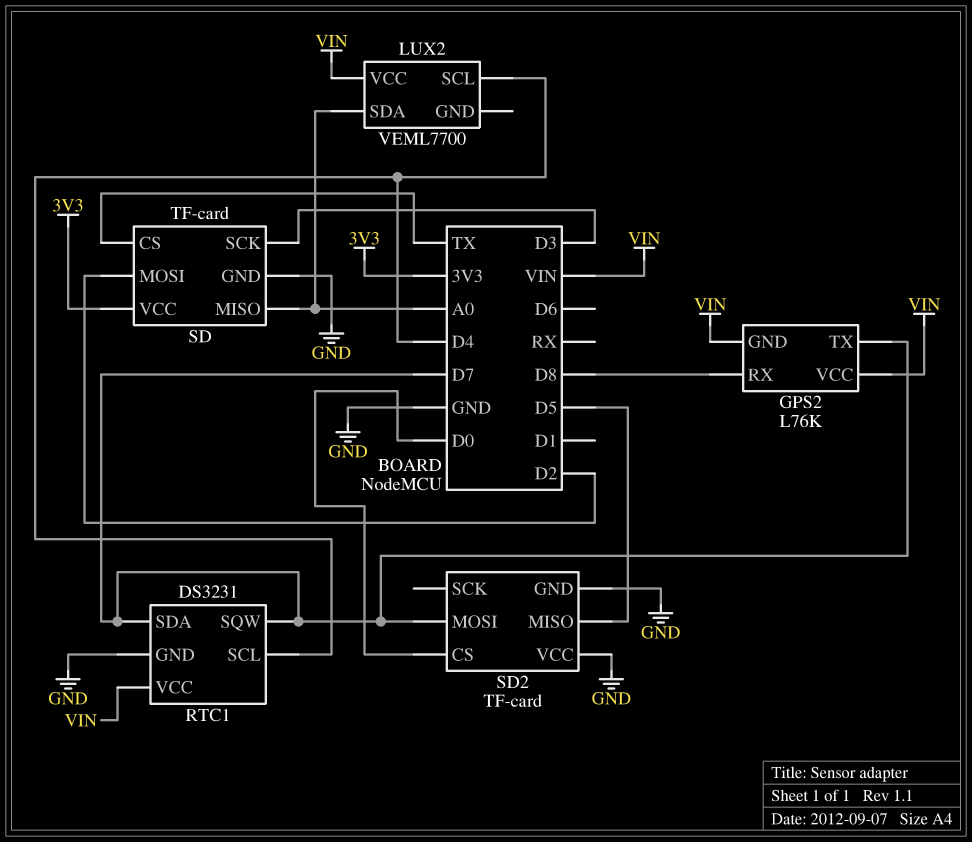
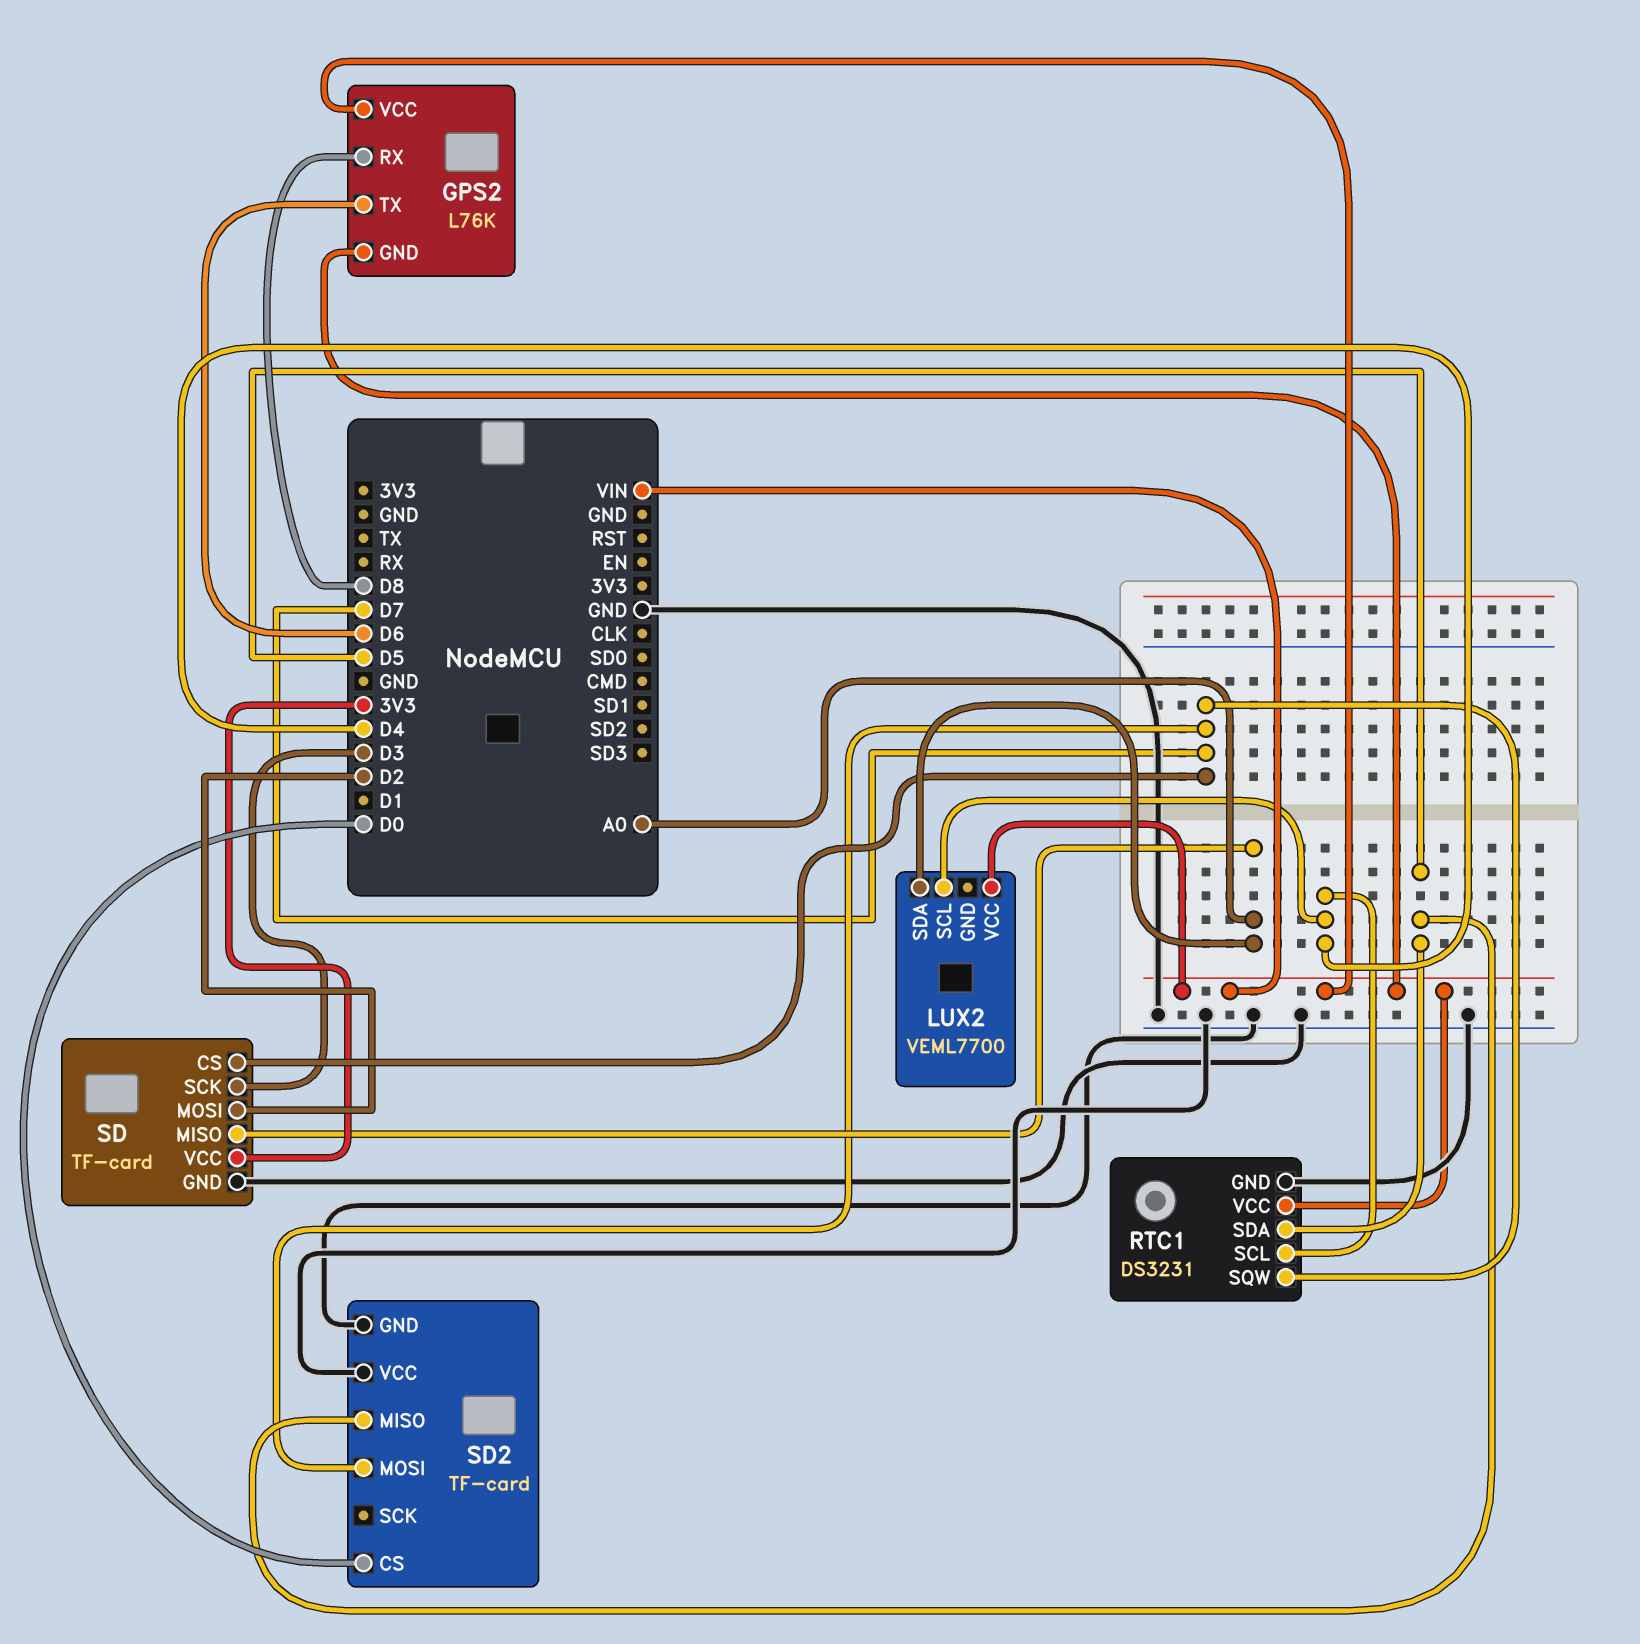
GPS2 pin TX: D7 -> D6
RTC1 pin SDA: D7 -> D5
SD pin CS: TX -> D7

